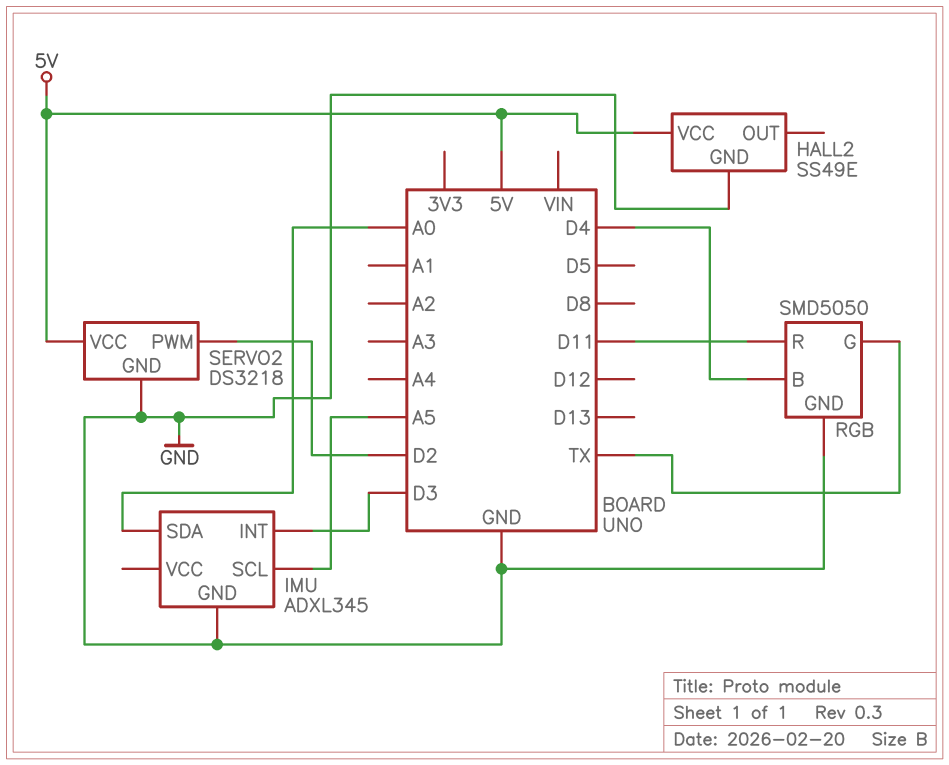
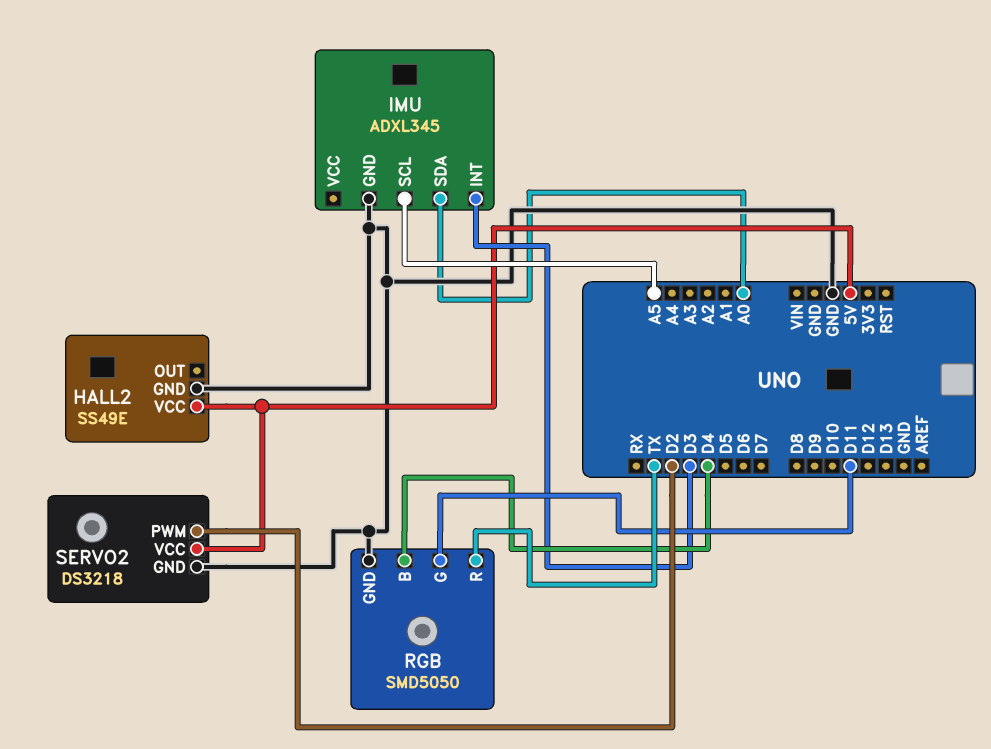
RGB pin G: TX -> D11
RGB pin R: D11 -> TX

